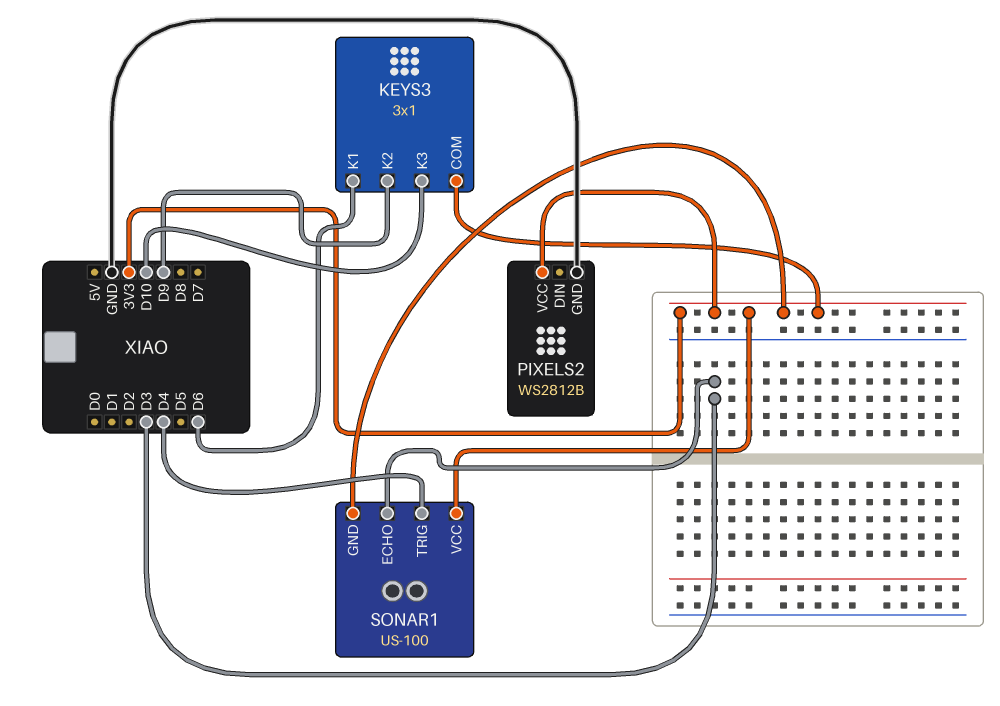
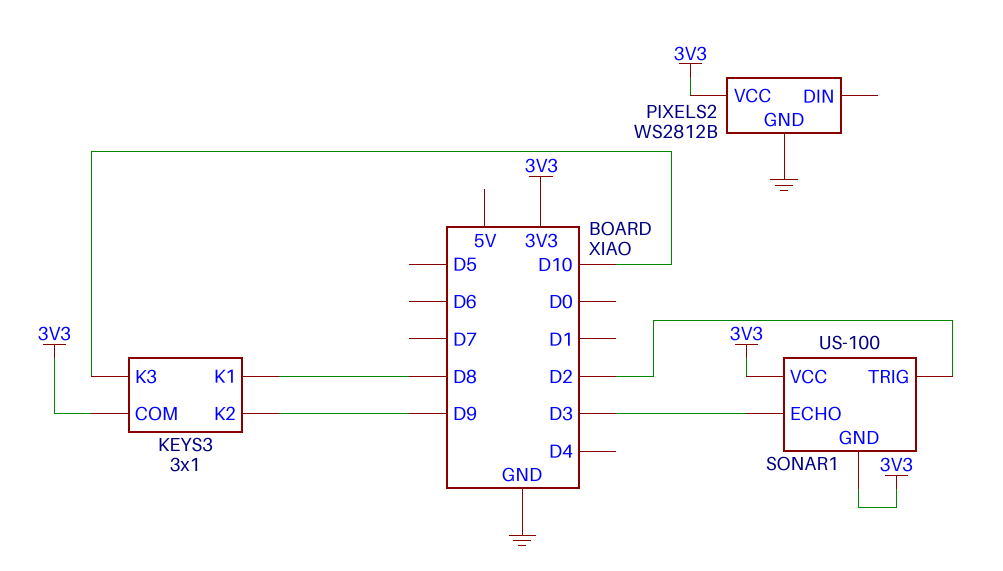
KEYS3 pin K1: D6 -> D8
SONAR1 pin TRIG: D4 -> D2

